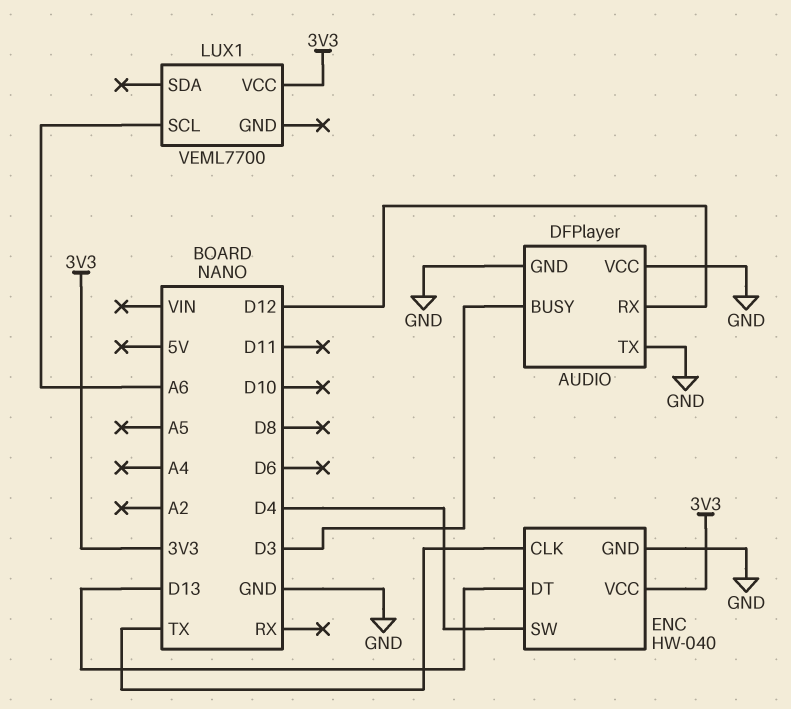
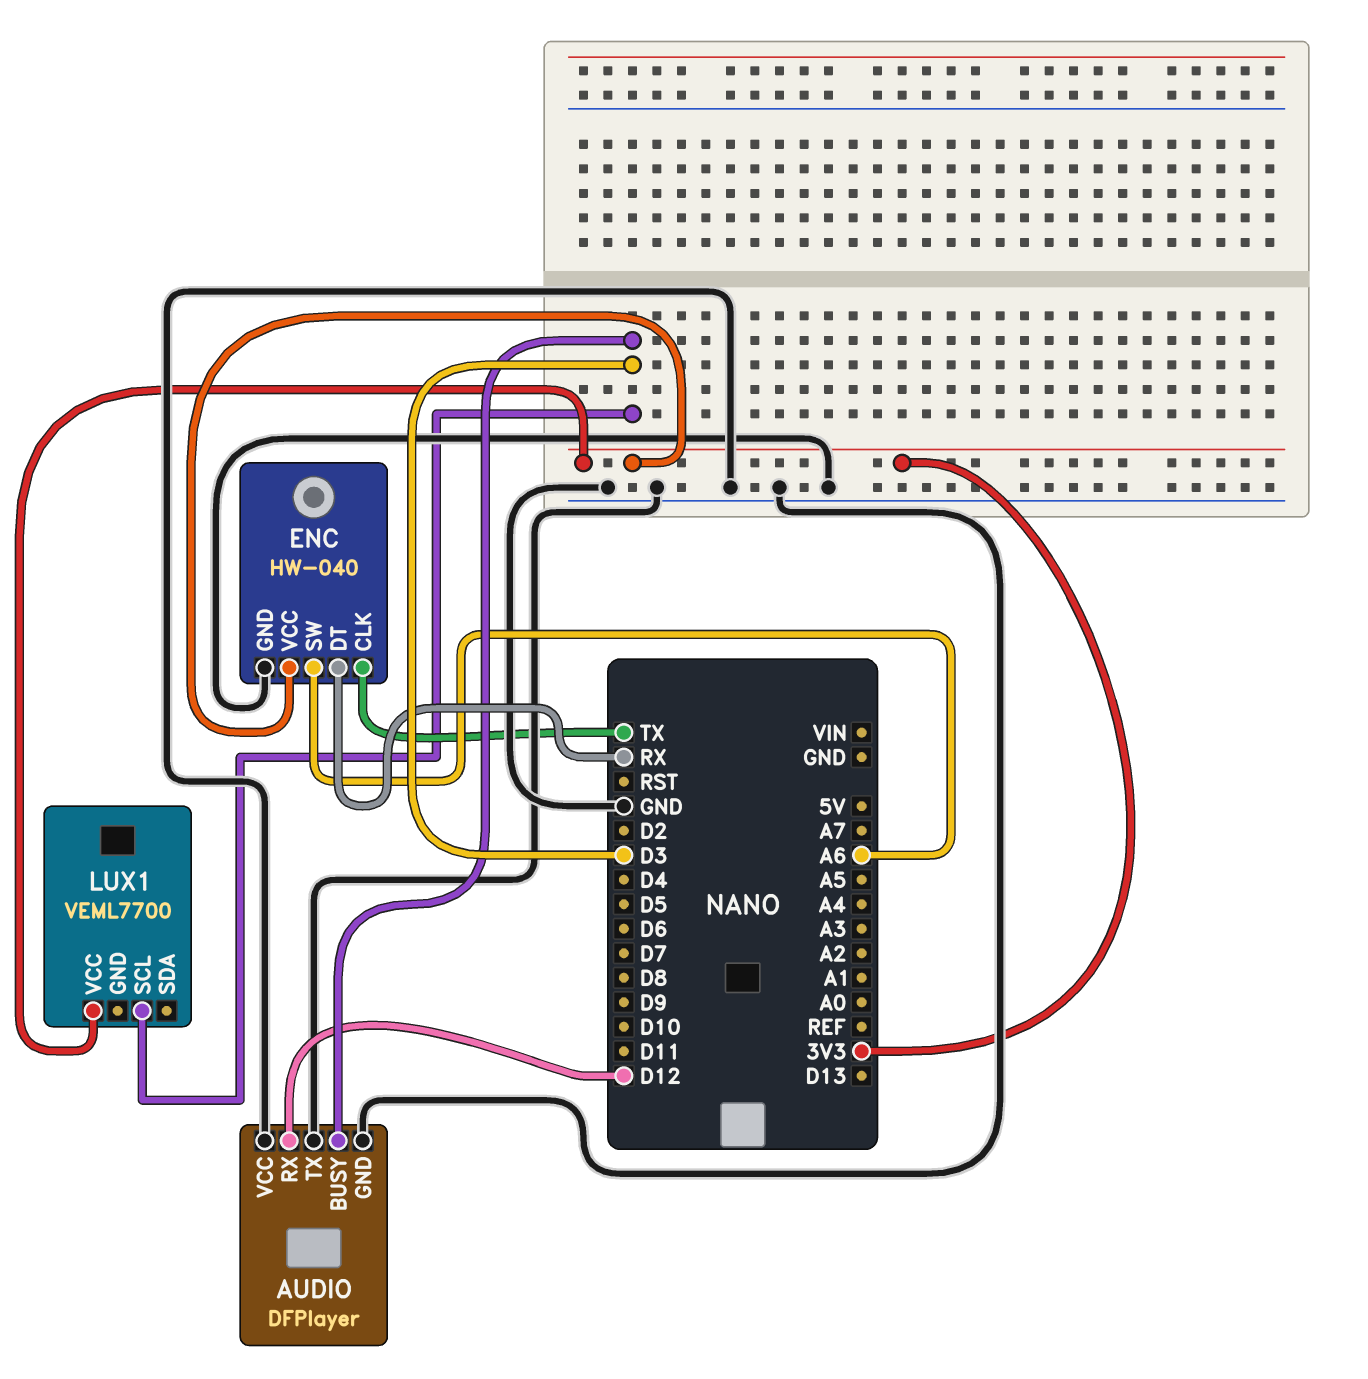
ENC pin DT: D13 -> RX
ENC pin SW: D4 -> A6
LUX1 pin SCL: A6 -> D3

